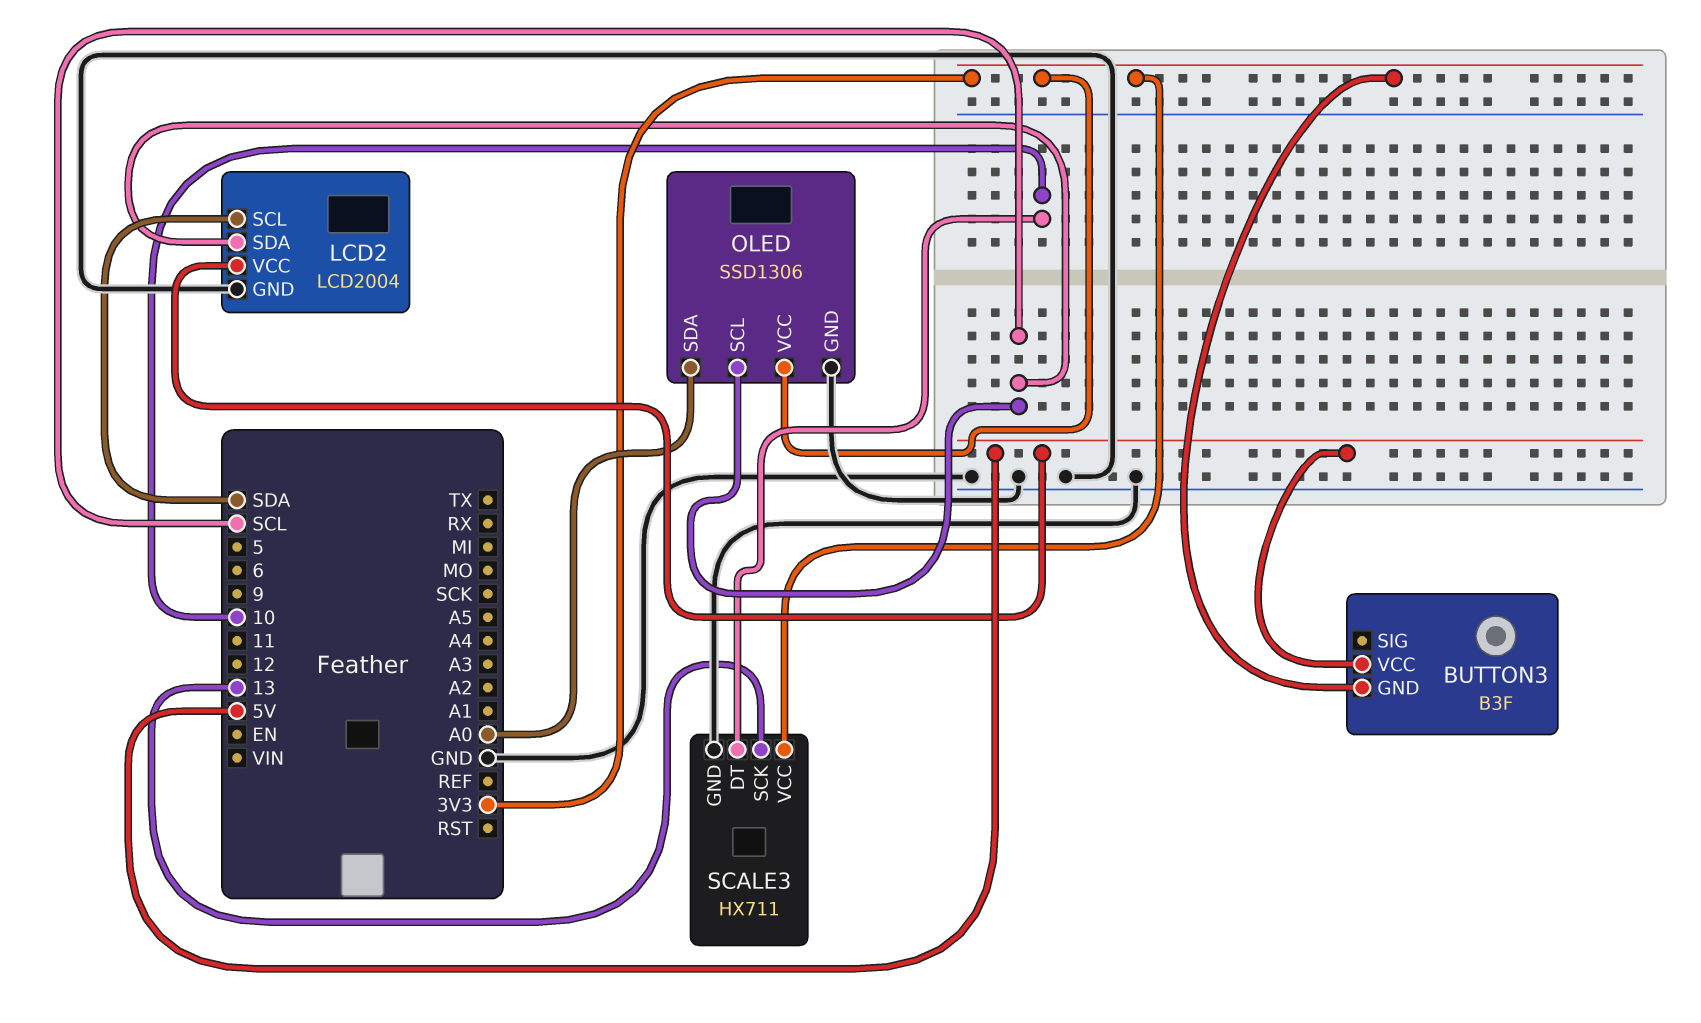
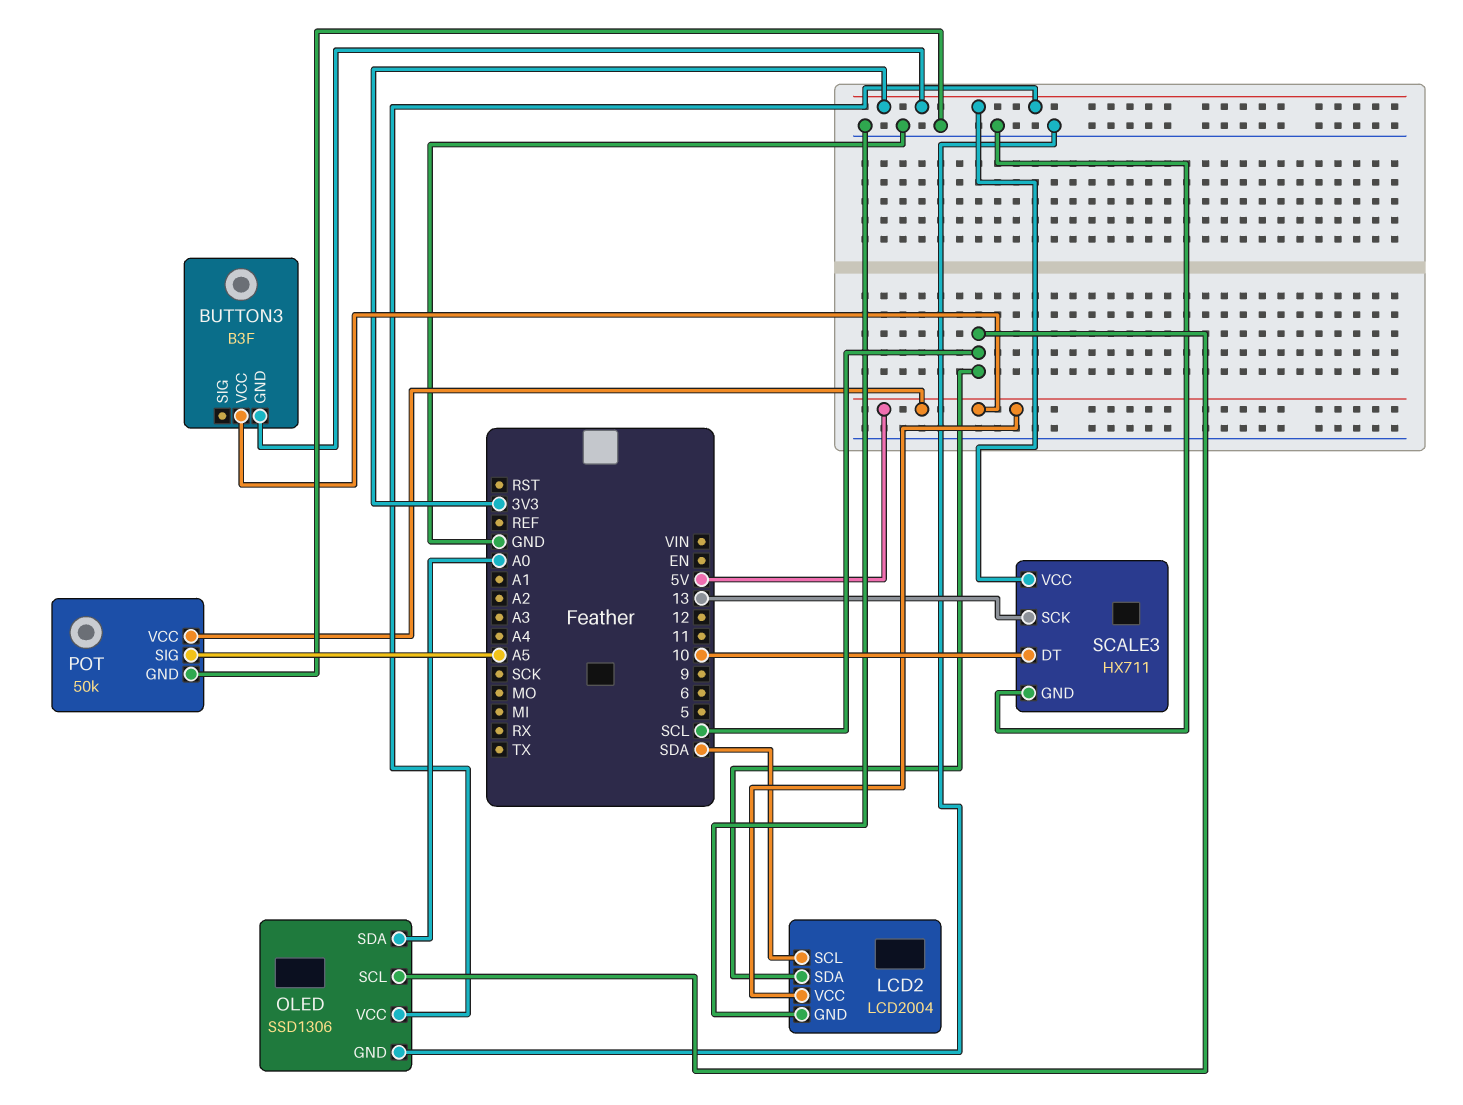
POT: none -> 50k
POT pin GND: none -> GND
POT pin SIG: none -> A5
POT pin VCC: none -> 5V

